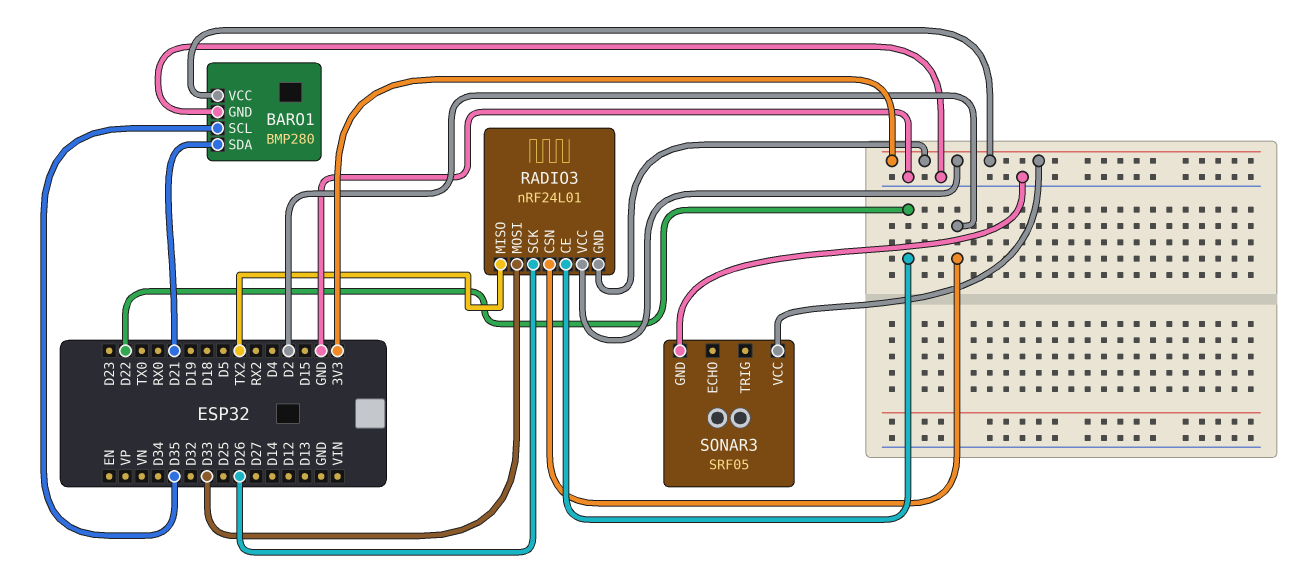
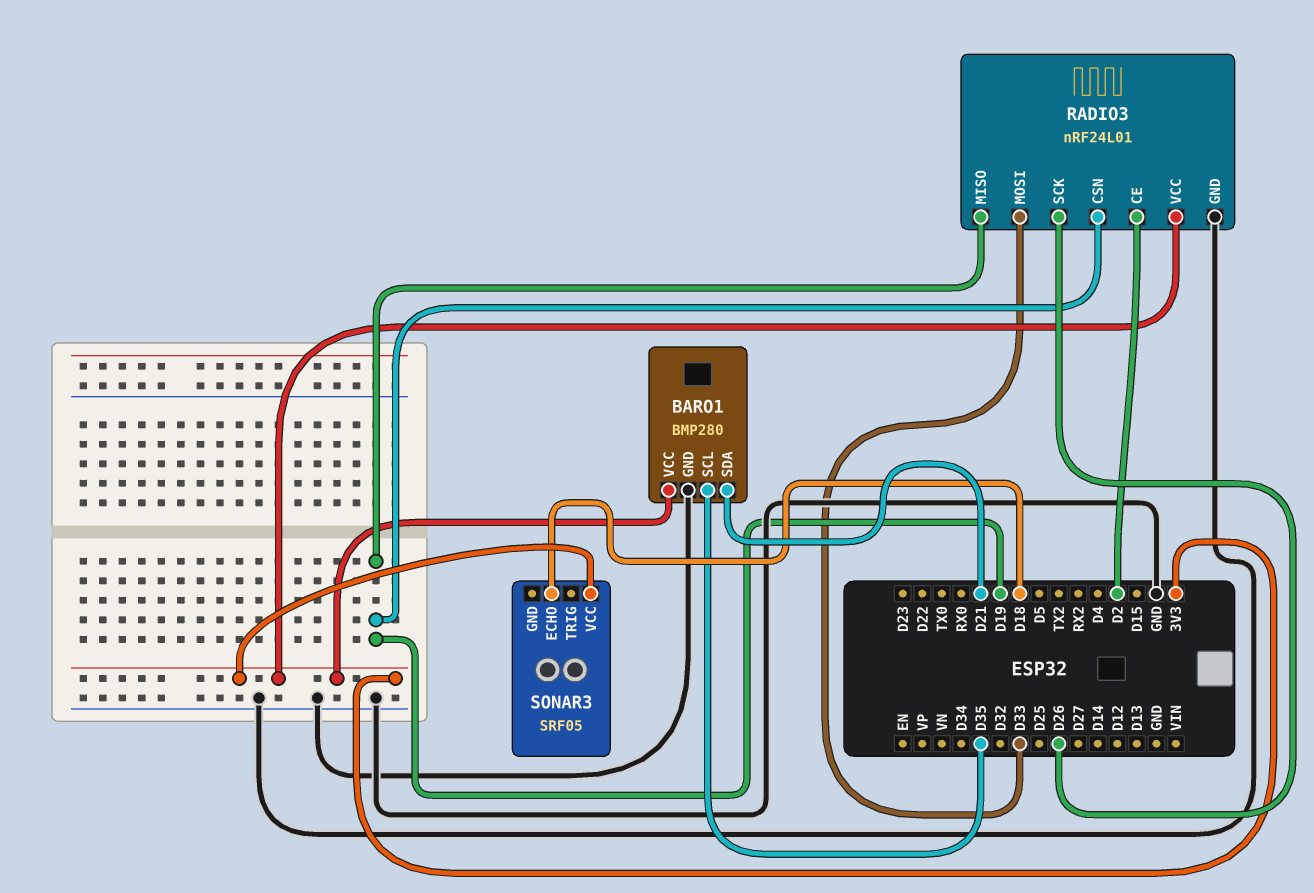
RADIO3 pin CE: D22 -> D2
RADIO3 pin CSN: D2 -> D19
RADIO3 pin GND: 3V3 -> GND
RADIO3 pin MISO: TX2 -> D19
SONAR3 pin ECHO: none -> D18
SONAR3 pin GND: GND -> none

